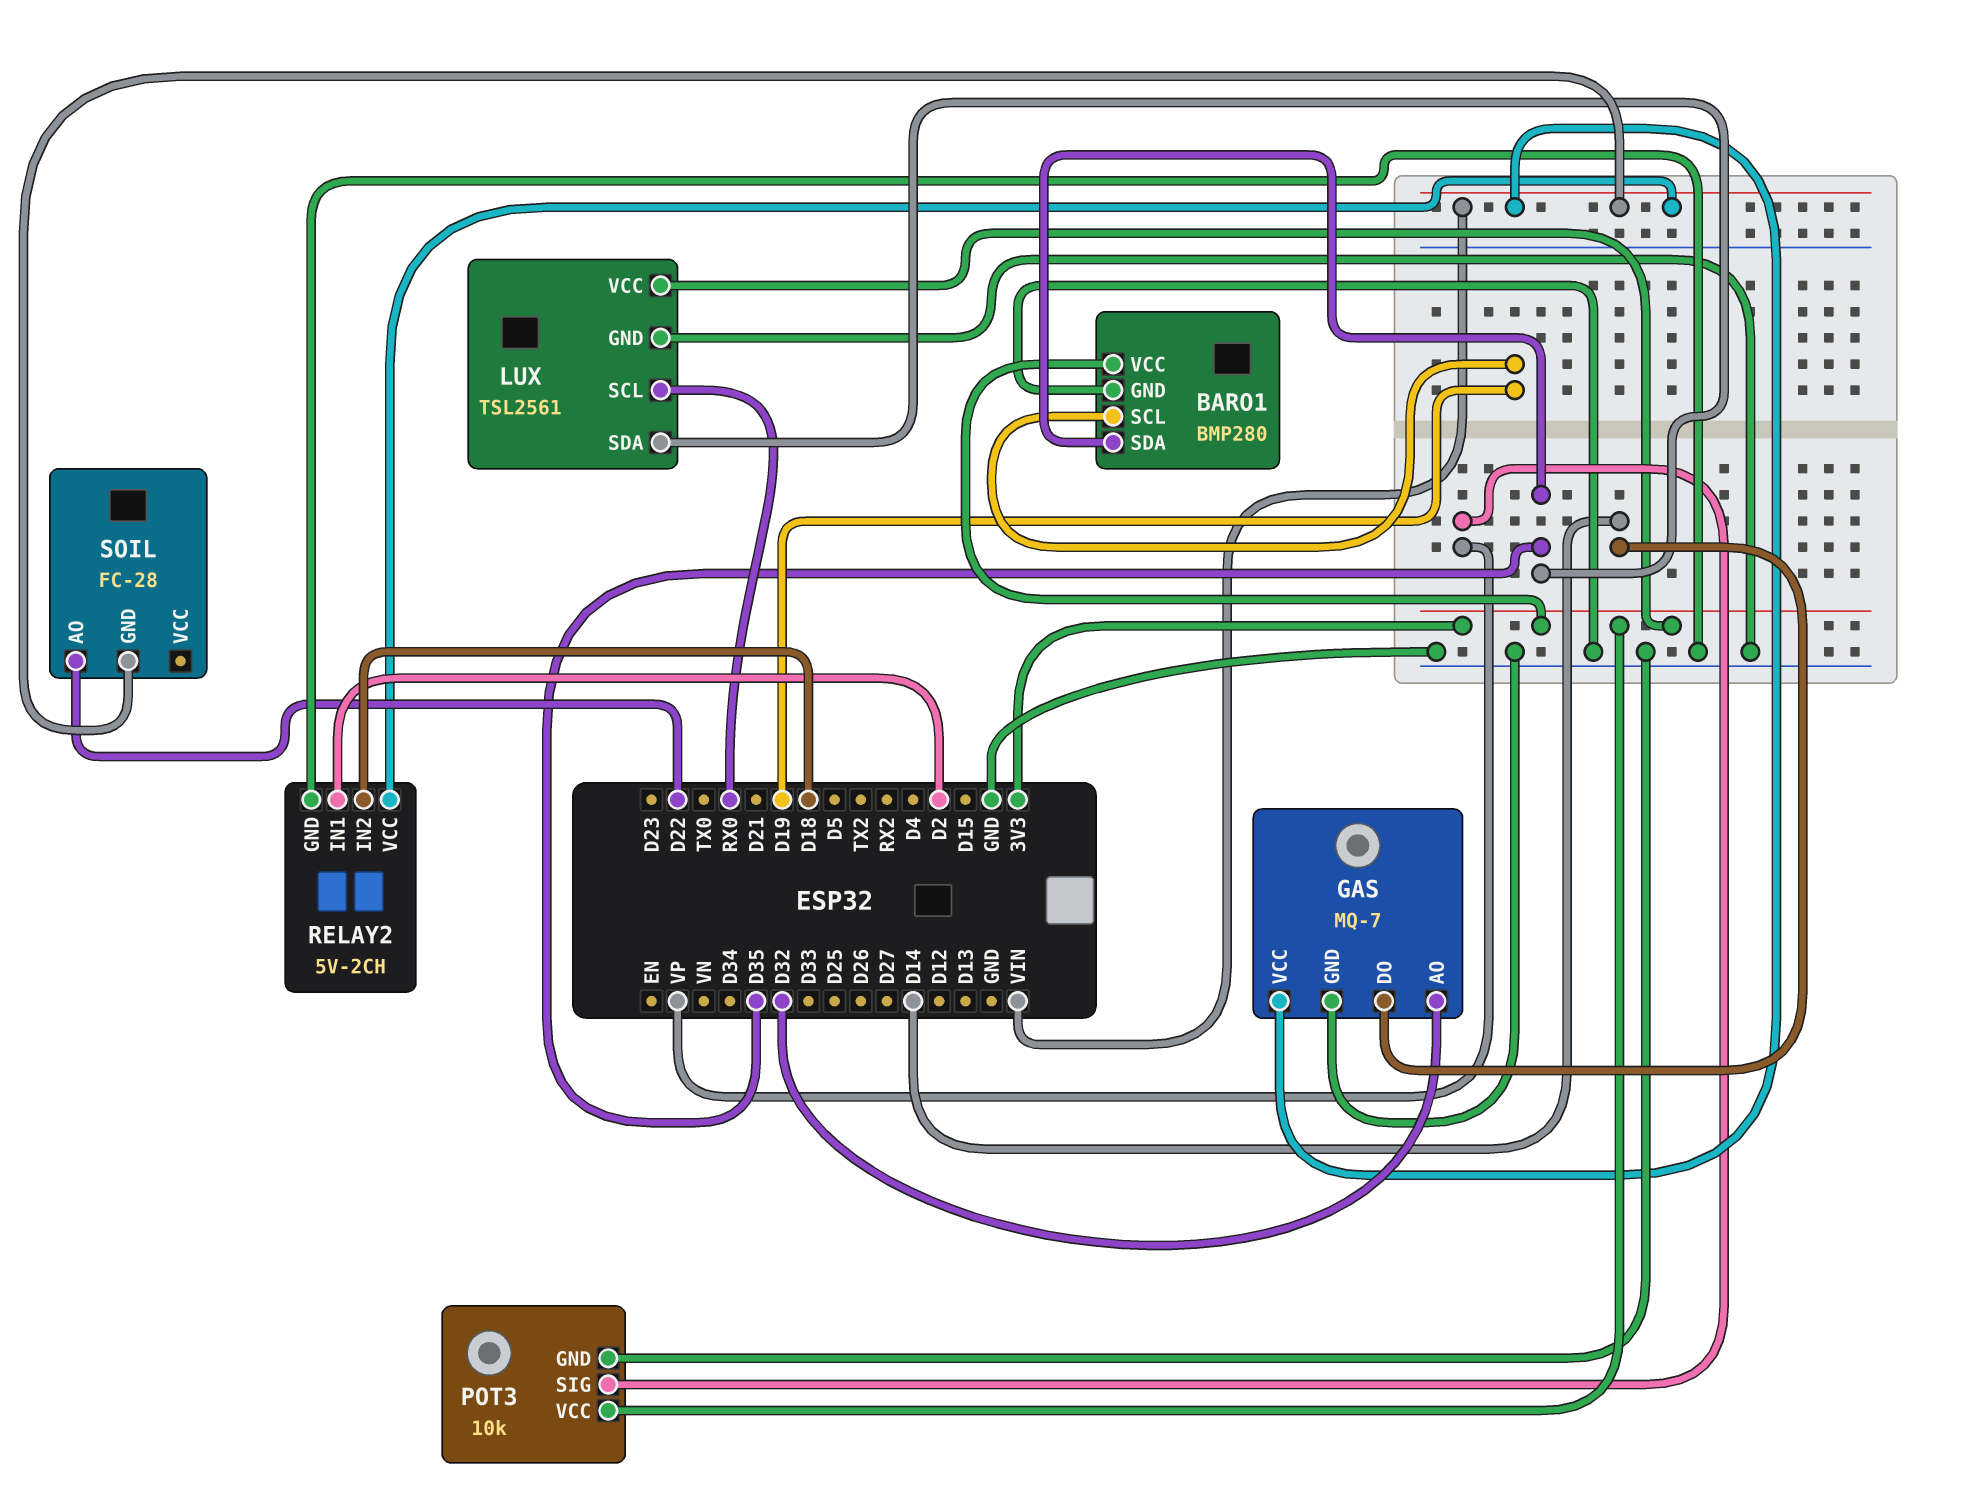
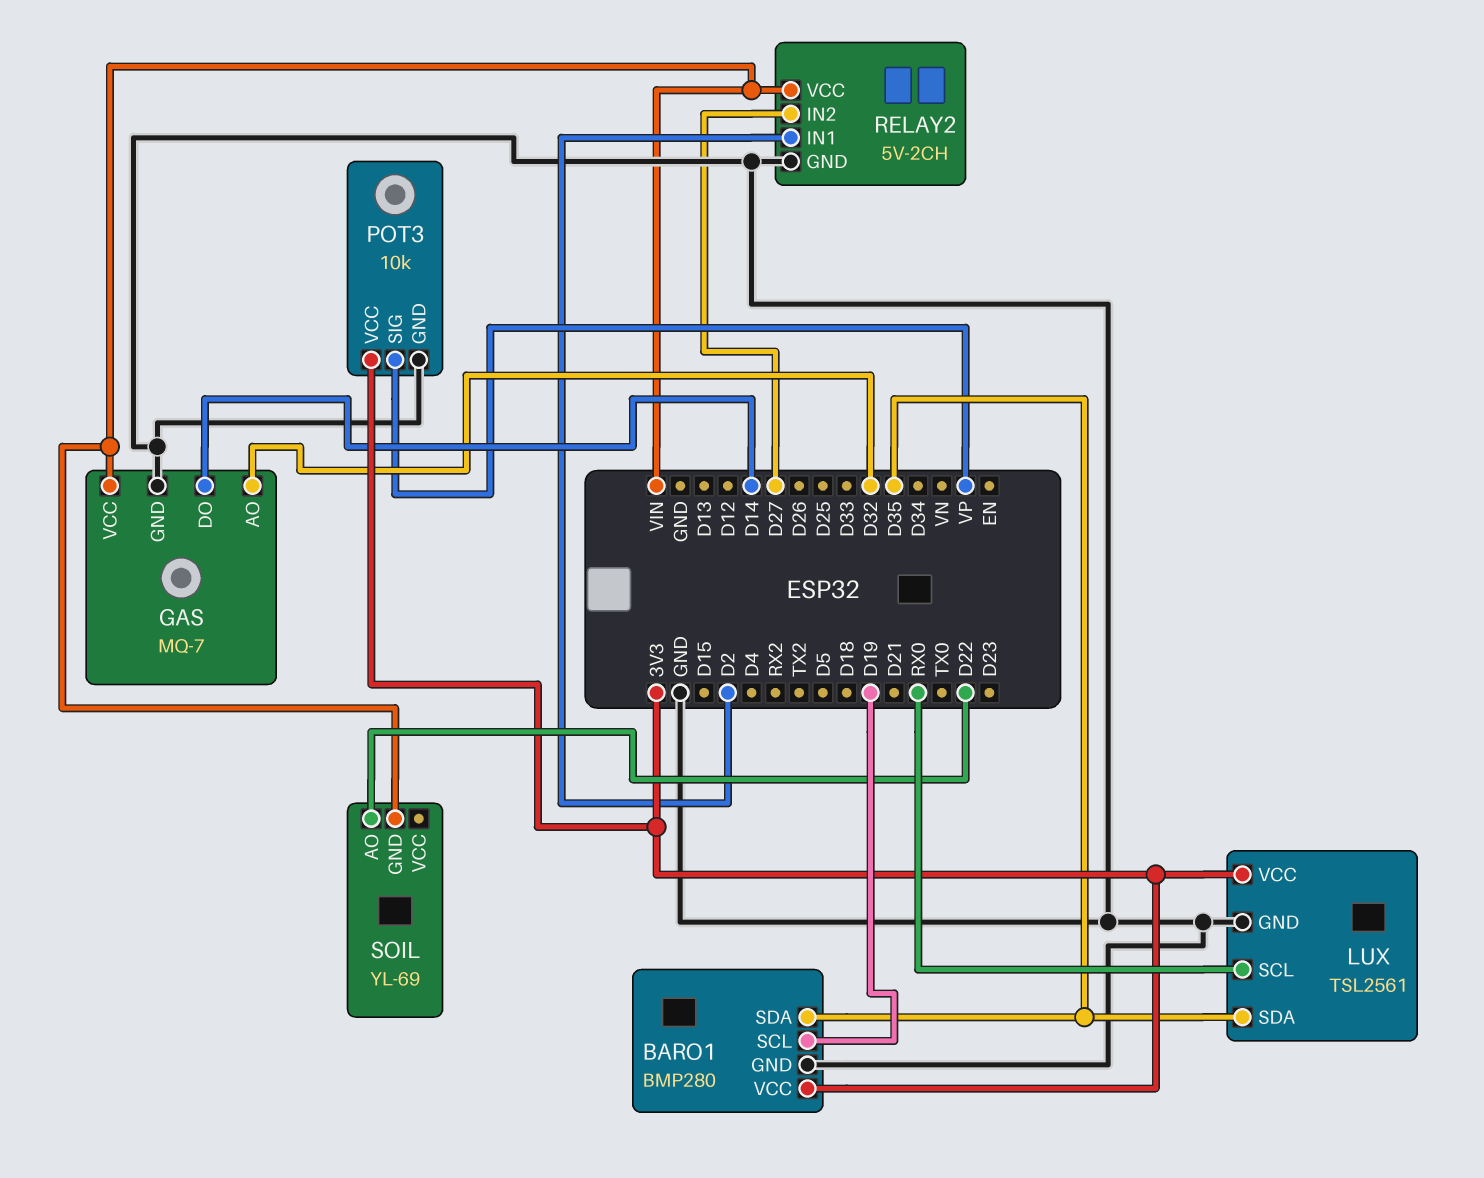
RELAY2 pin IN2: D18 -> D27
SOIL: FC-28 -> YL-69

